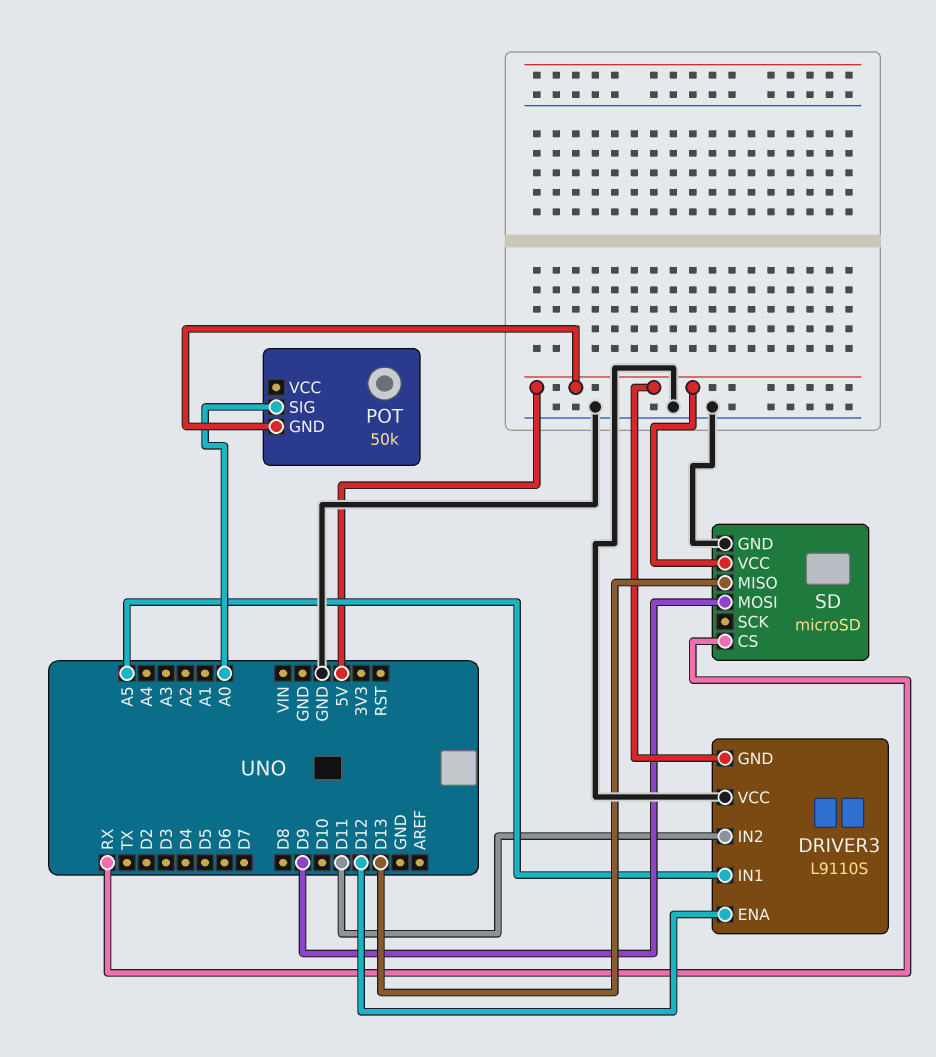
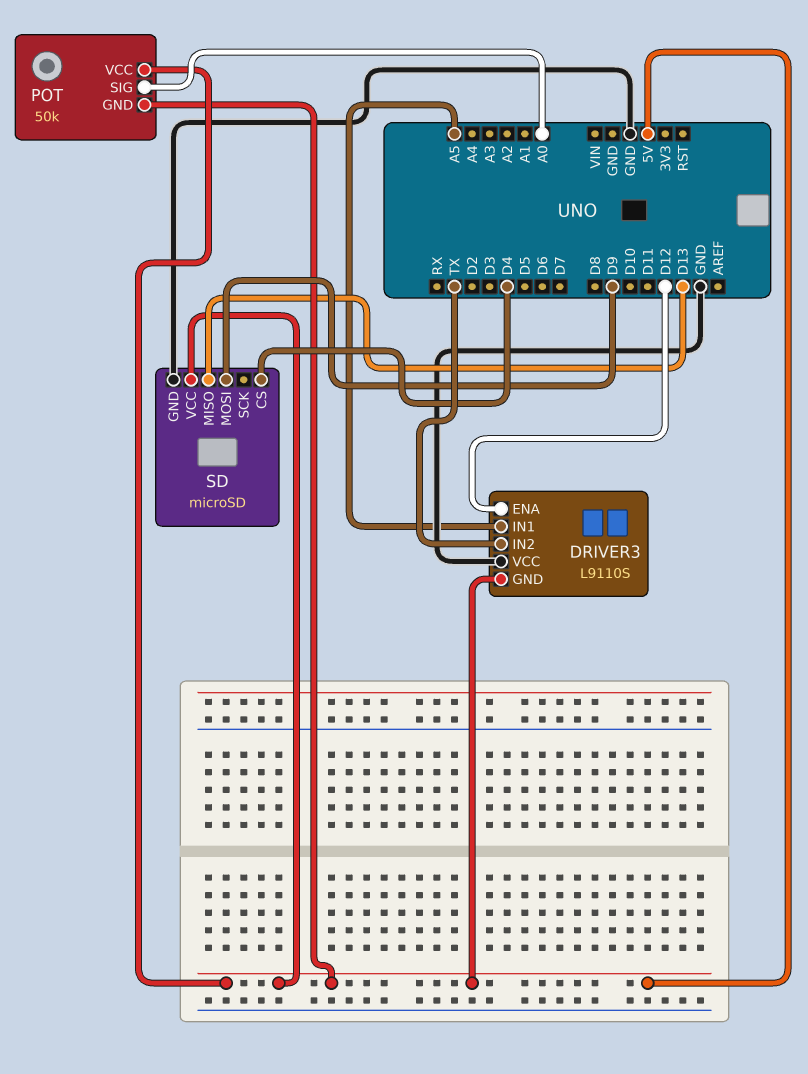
DRIVER3 pin IN2: D11 -> TX
POT pin VCC: none -> 5V
SD pin CS: RX -> D4

